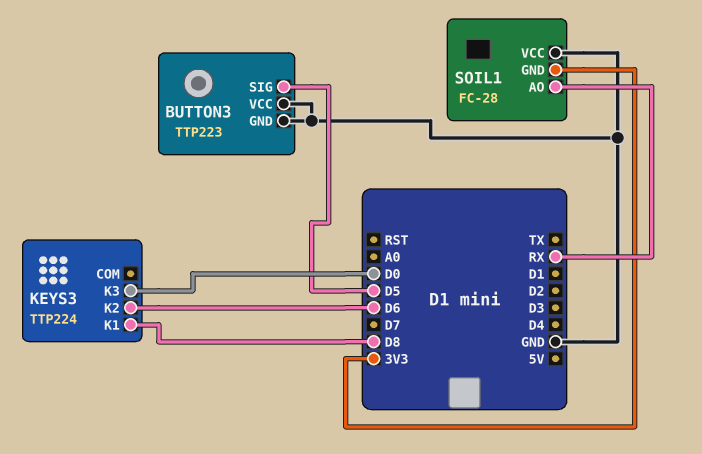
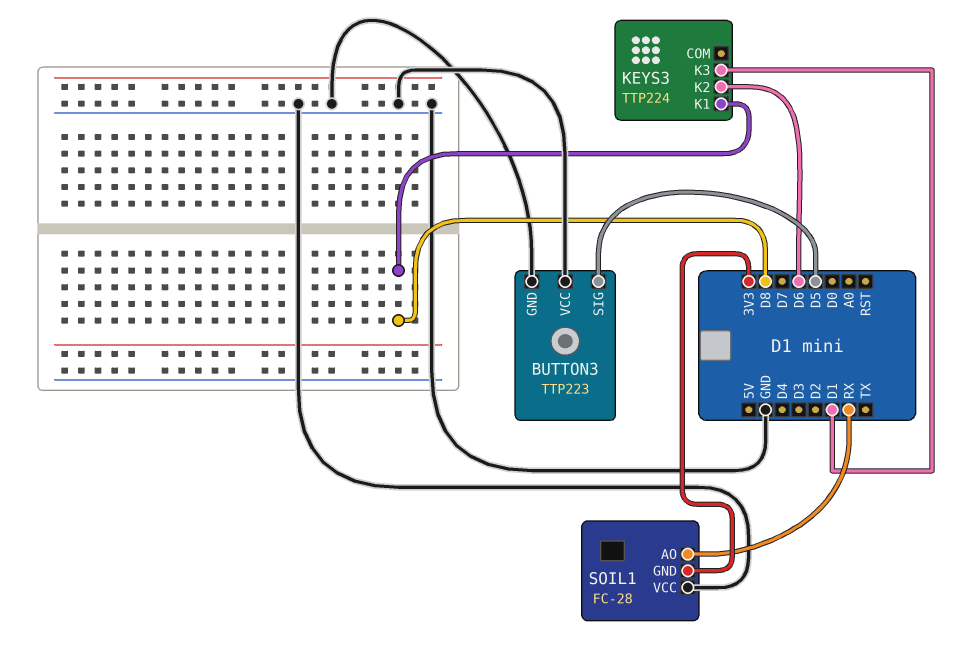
KEYS3 pin K3: D0 -> D1

